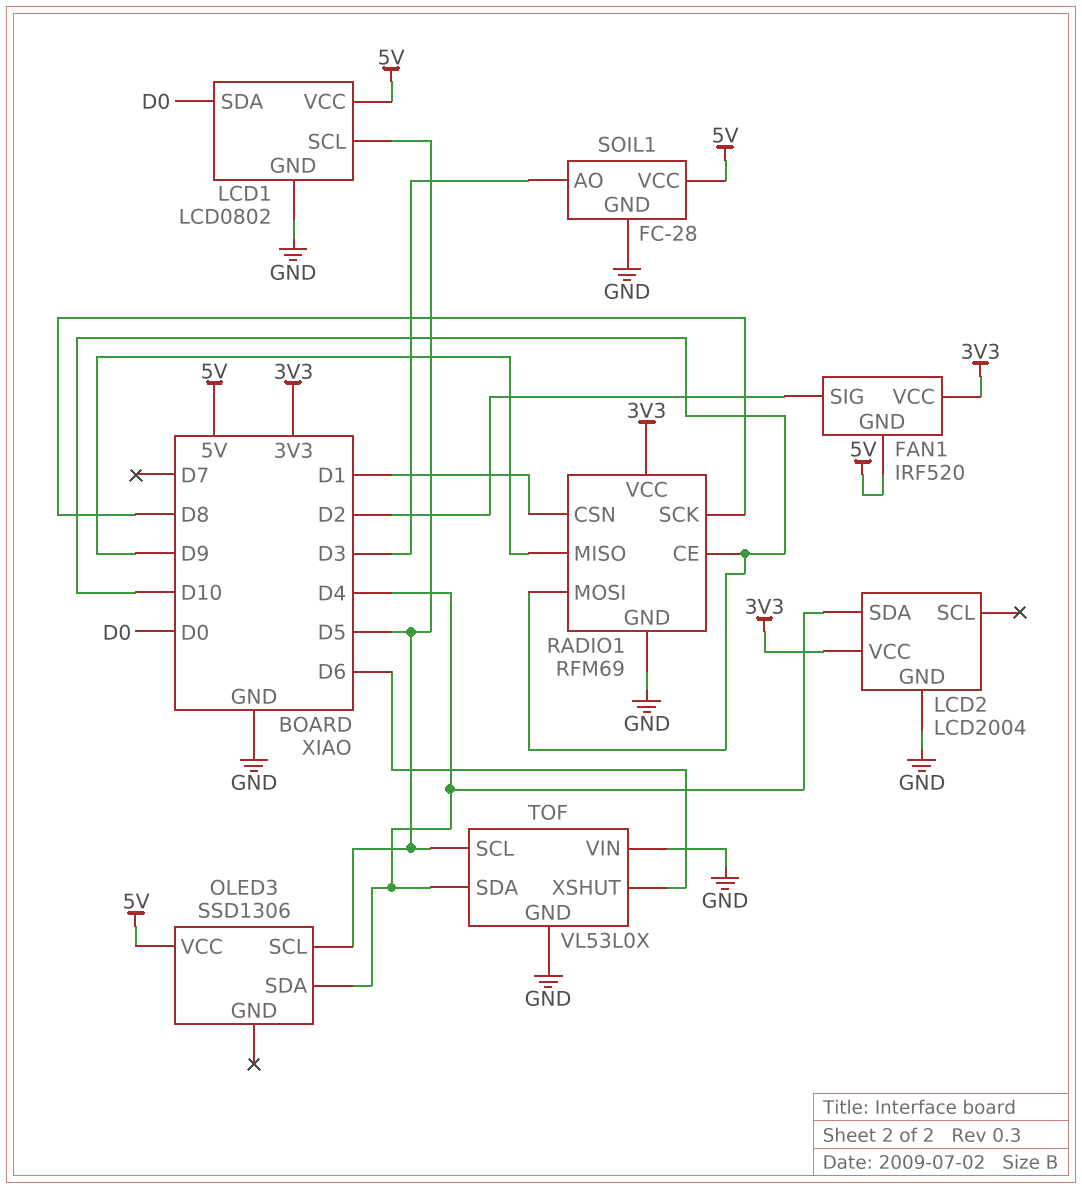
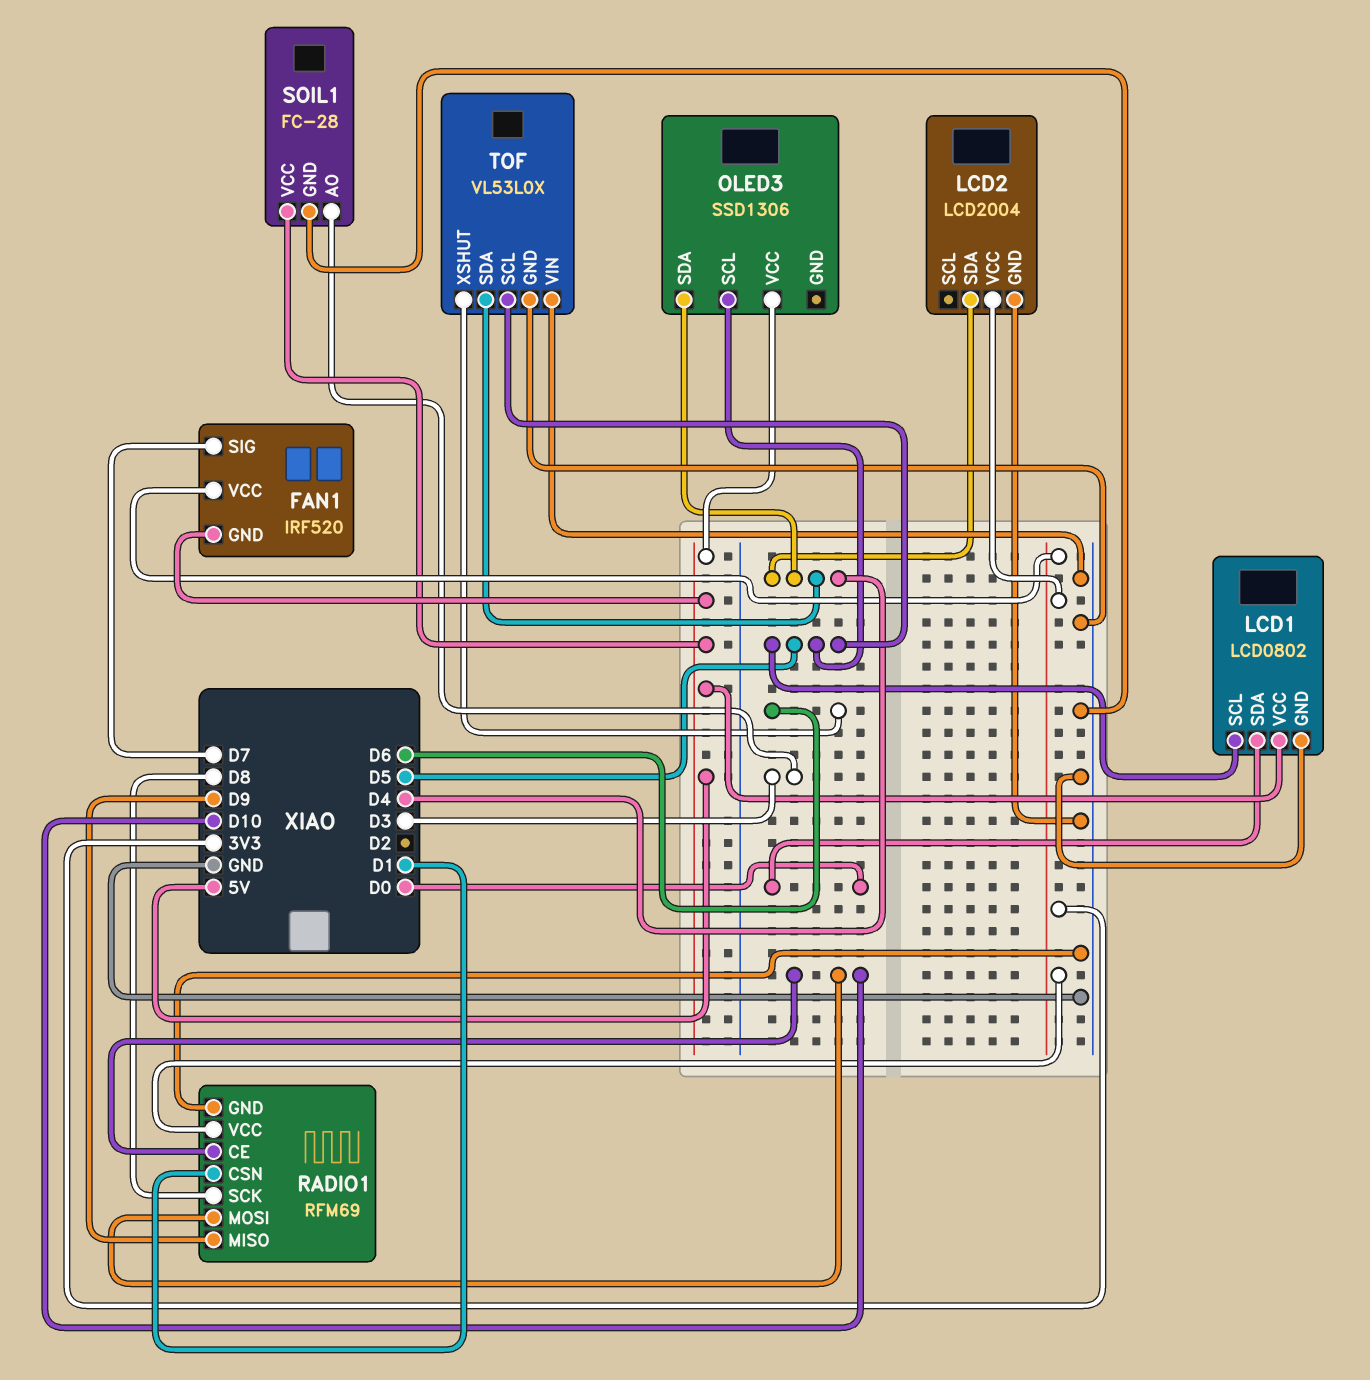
FAN1 pin SIG: D2 -> D7

